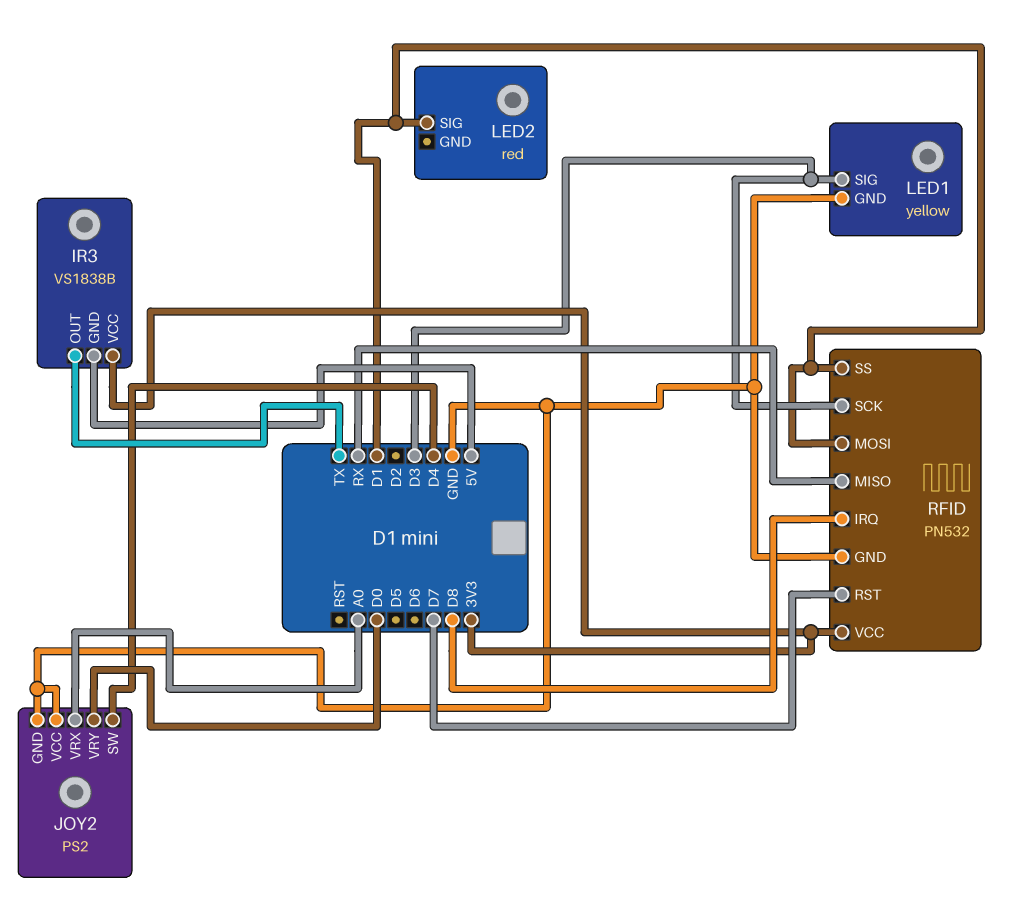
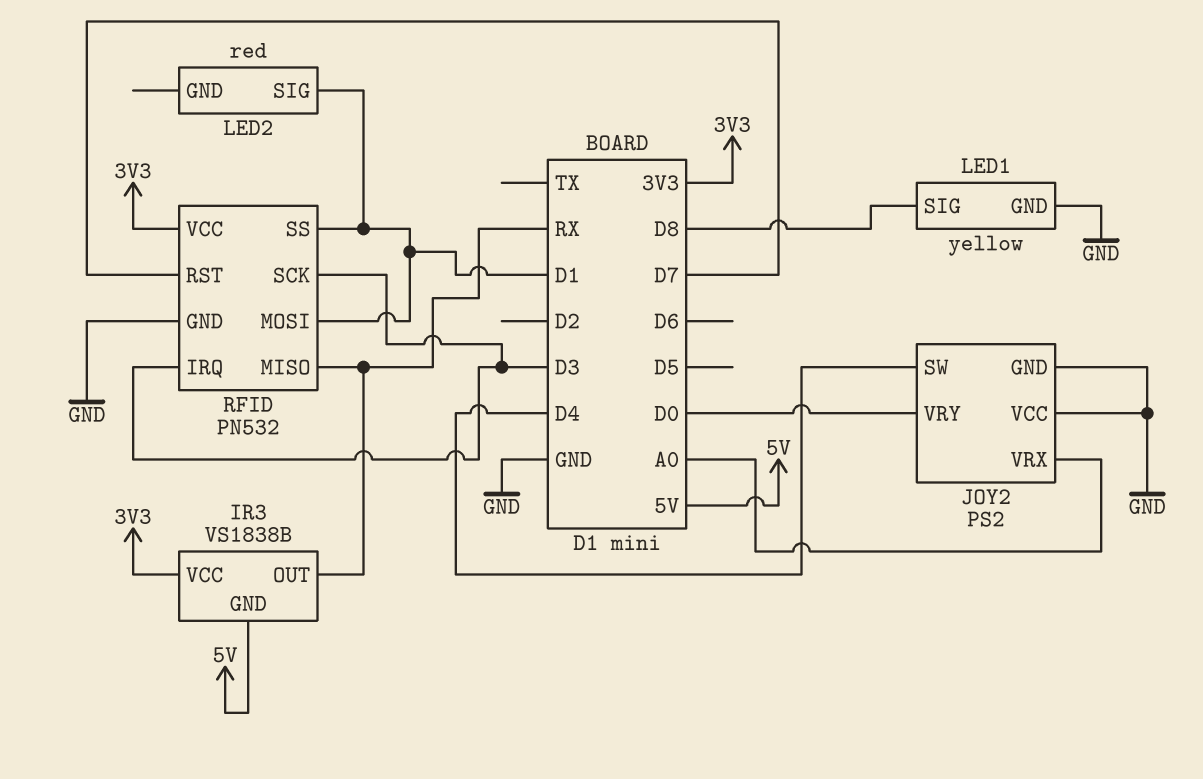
IR3 pin OUT: TX -> RX
LED1 pin SIG: D3 -> D8
RFID pin IRQ: D8 -> D3

